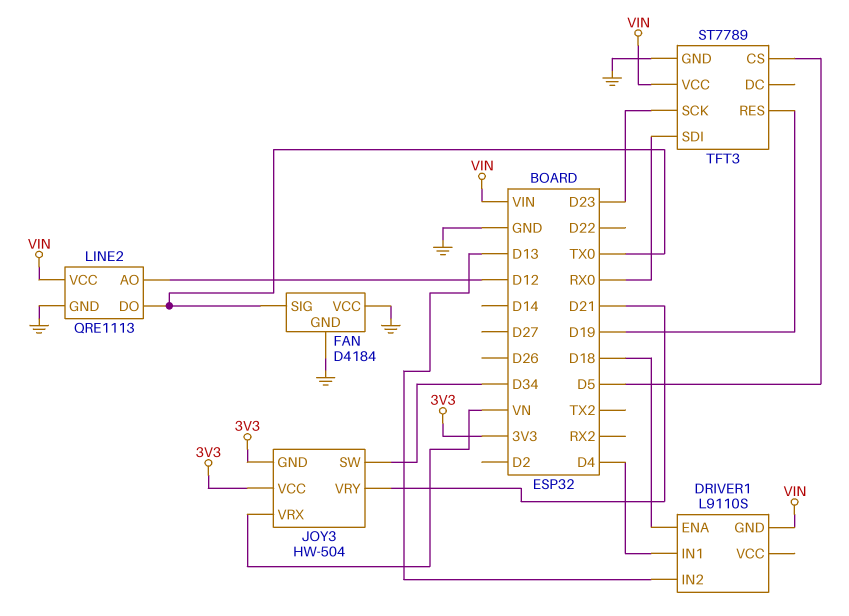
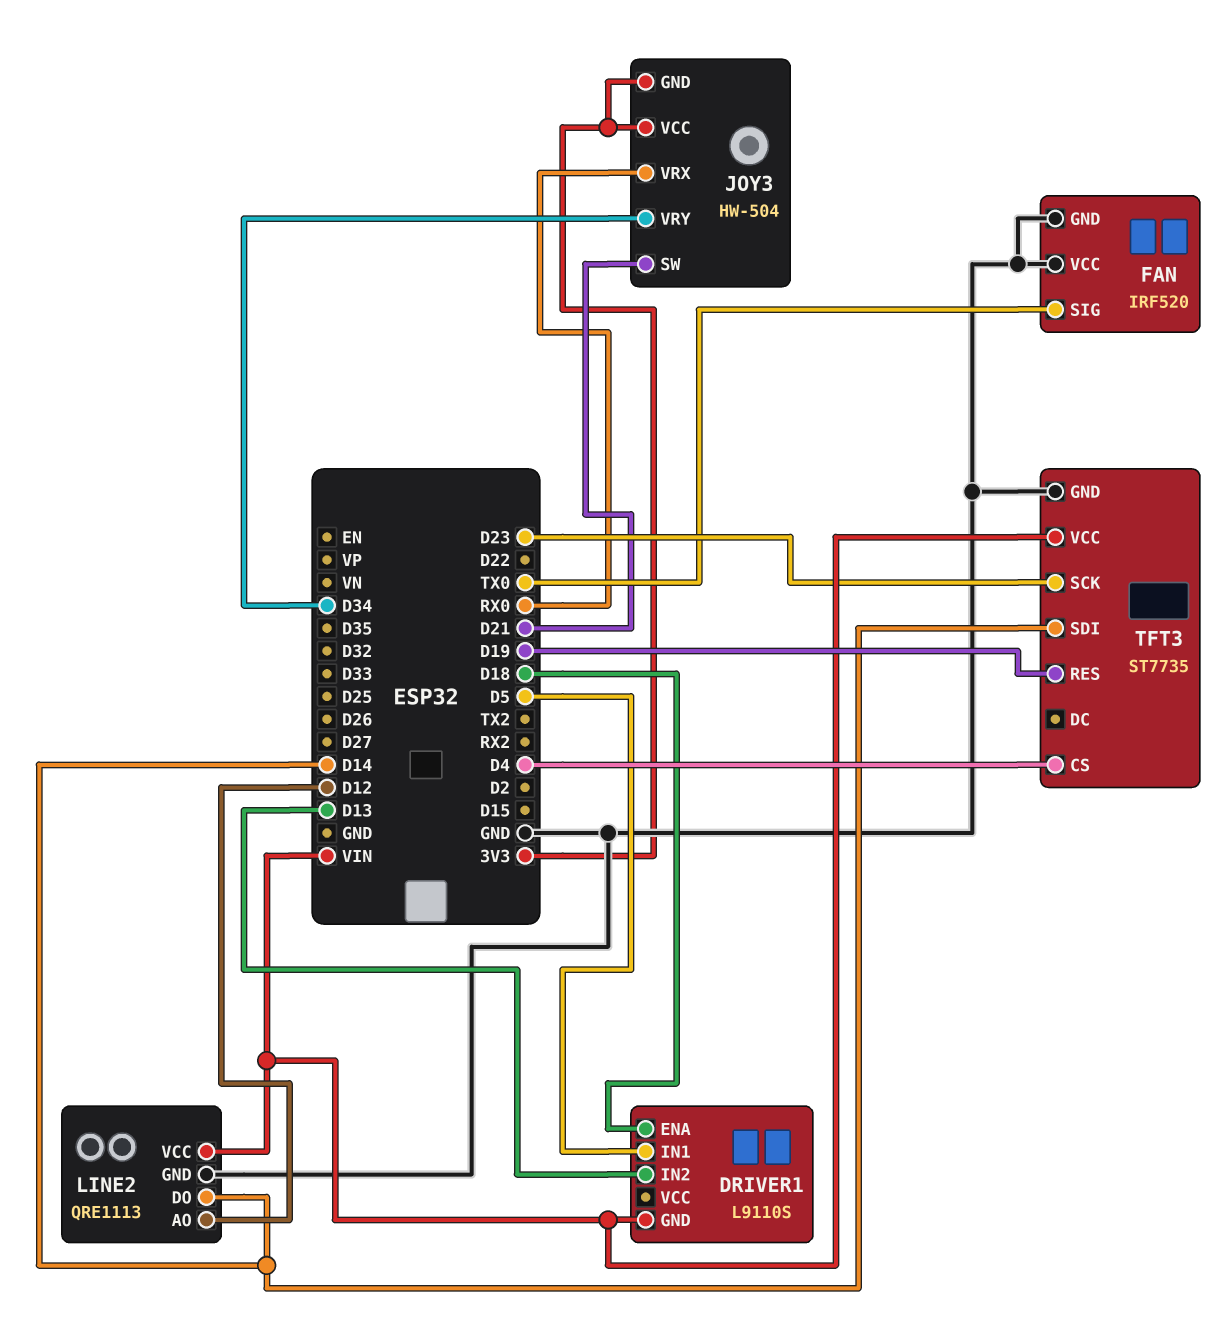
DRIVER1 pin IN1: D4 -> D5
FAN: D4184 -> IRF520
JOY3 pin SW: D34 -> D21
JOY3 pin VRX: VN -> RX0
JOY3 pin VRY: D21 -> D34
LINE2 pin DO: TX0 -> D14
TFT3: ST7789 -> ST7735
TFT3 pin CS: D5 -> D4
TFT3 pin SDI: RX0 -> D14

